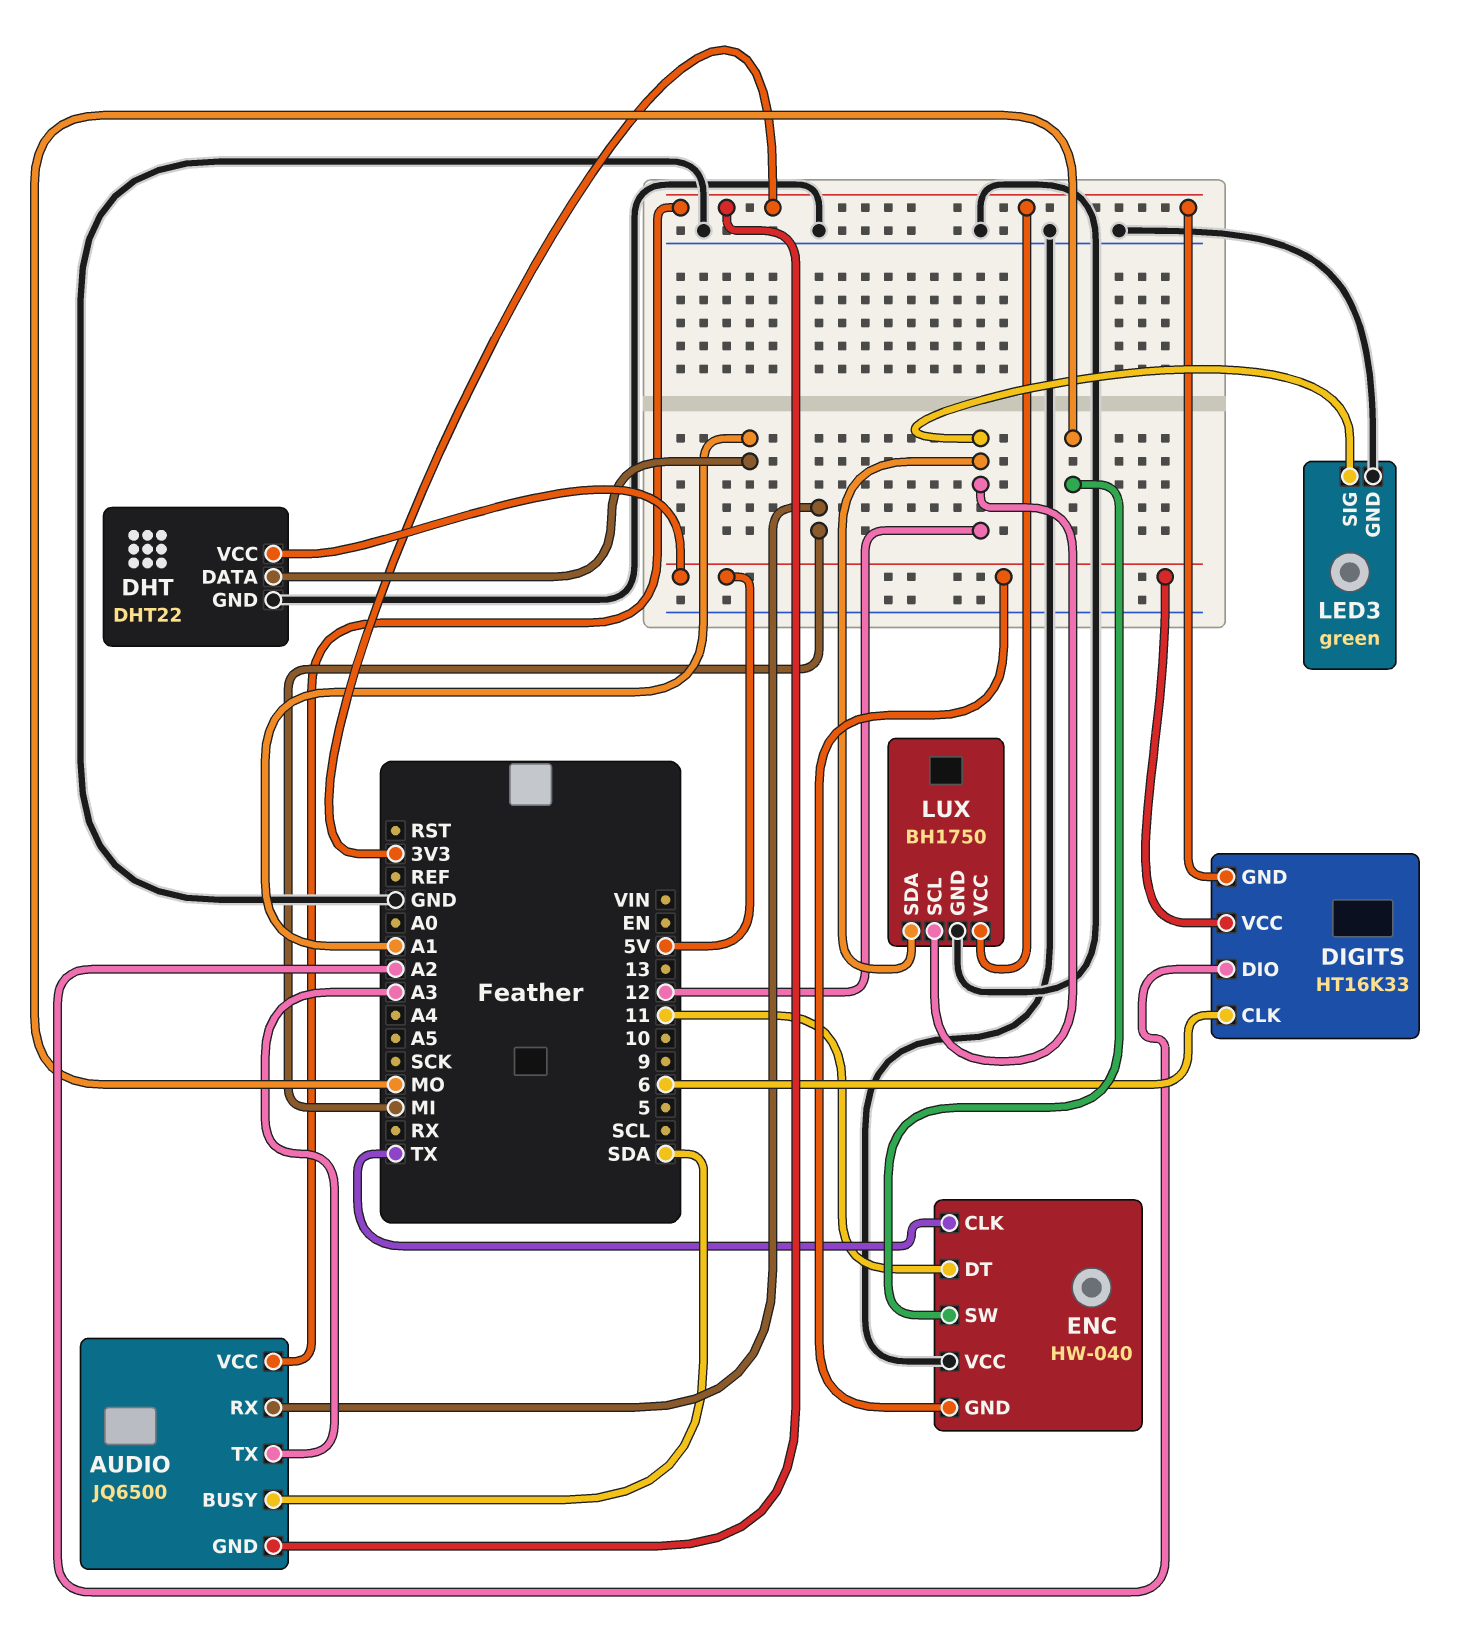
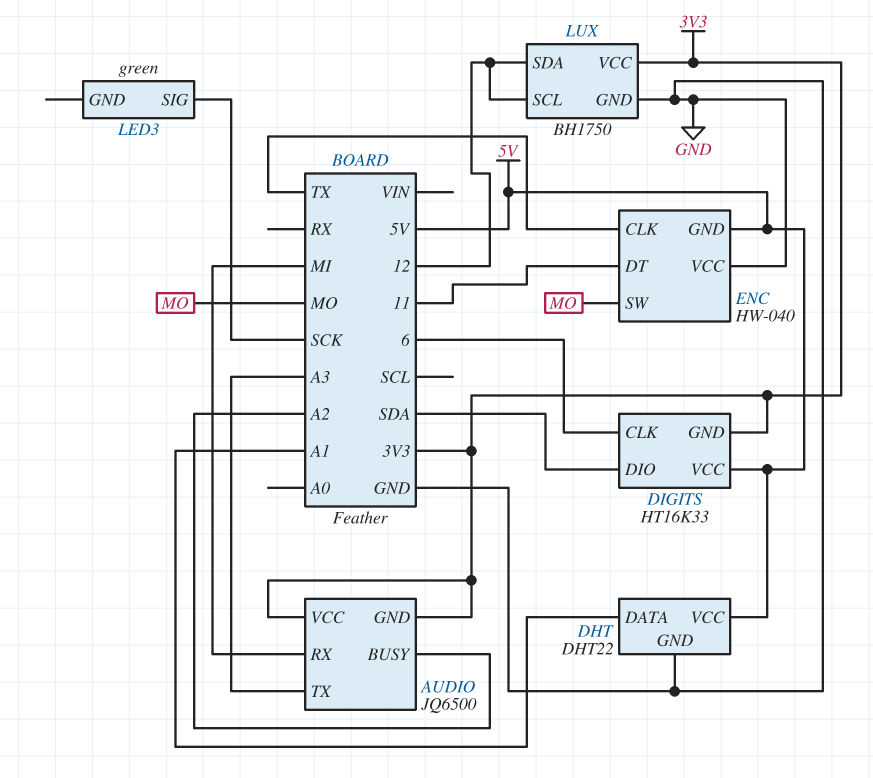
AUDIO pin BUSY: SDA -> A2
DIGITS pin DIO: A2 -> SDA
LED3 pin GND: GND -> none
LED3 pin SIG: 12 -> SCK

